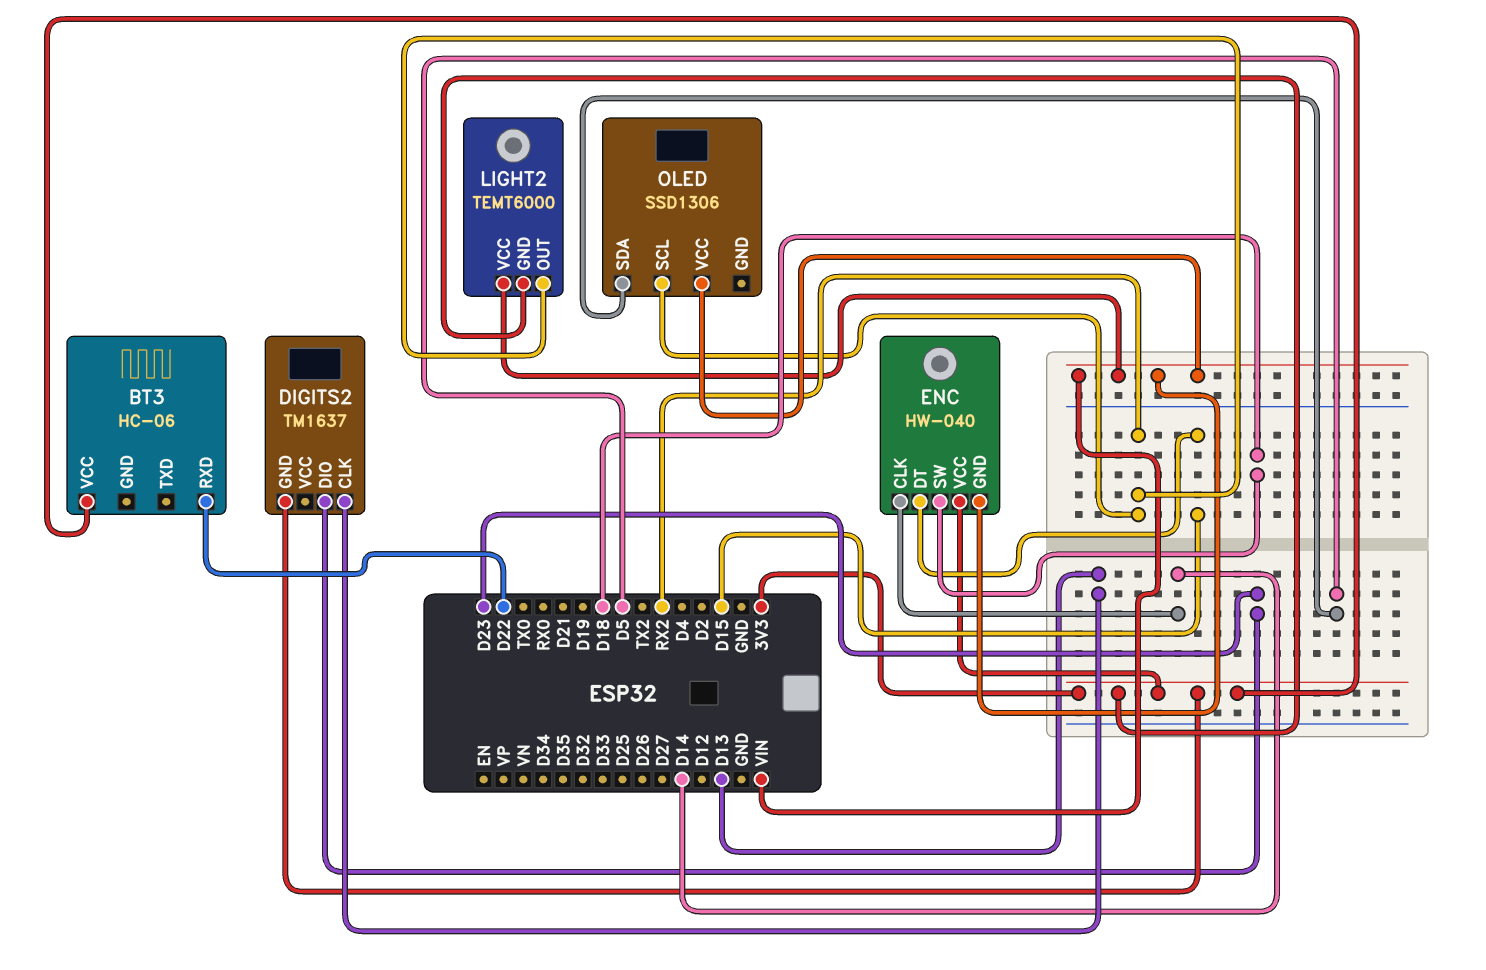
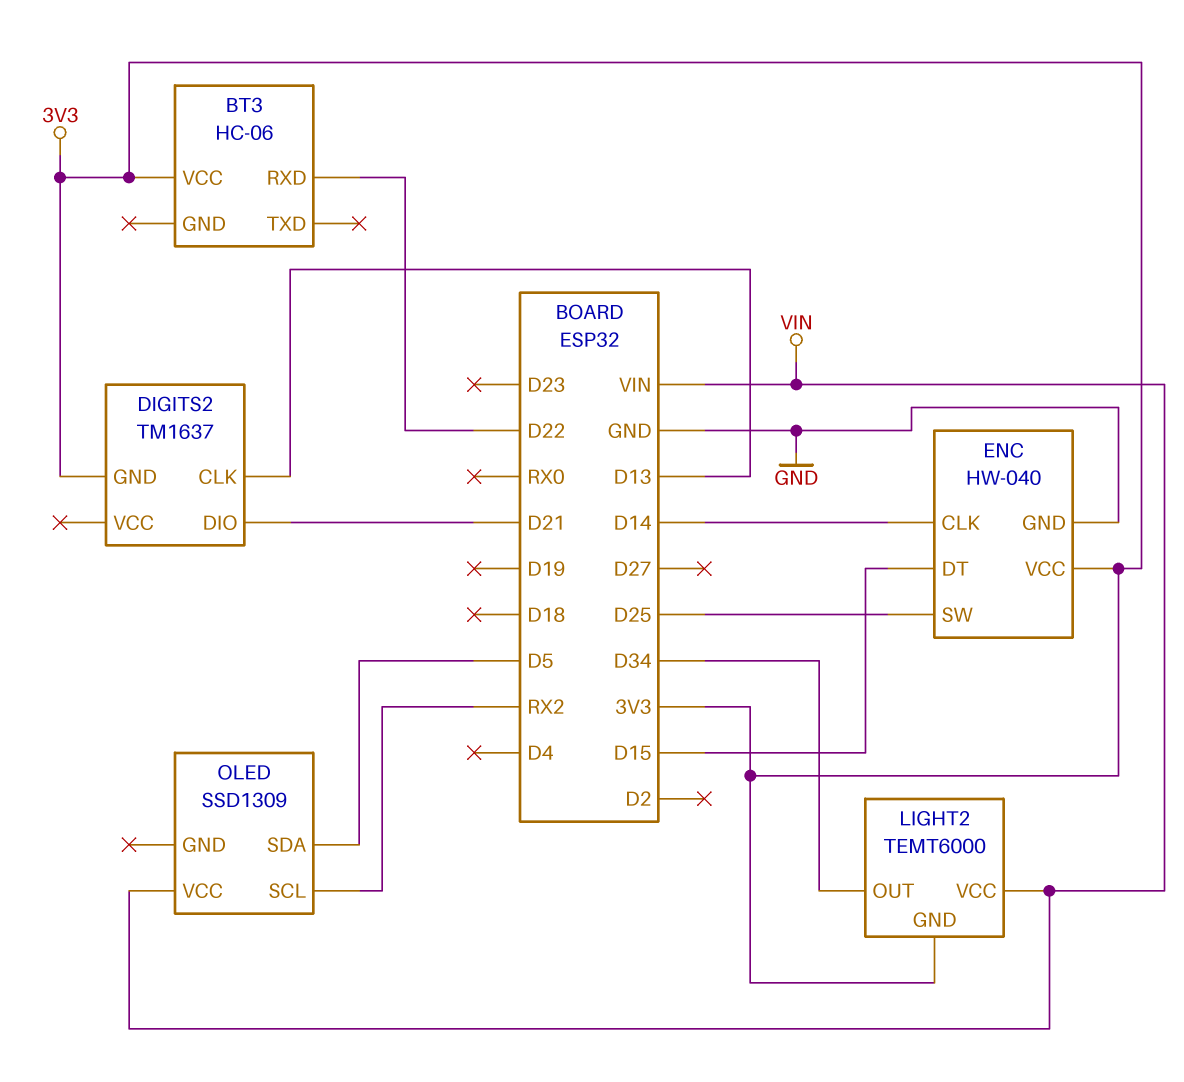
DIGITS2 pin DIO: D23 -> D21
ENC pin GND: VIN -> GND
ENC pin SW: D18 -> D25
LIGHT2 pin OUT: RX2 -> D34
OLED: SSD1306 -> SSD1309

